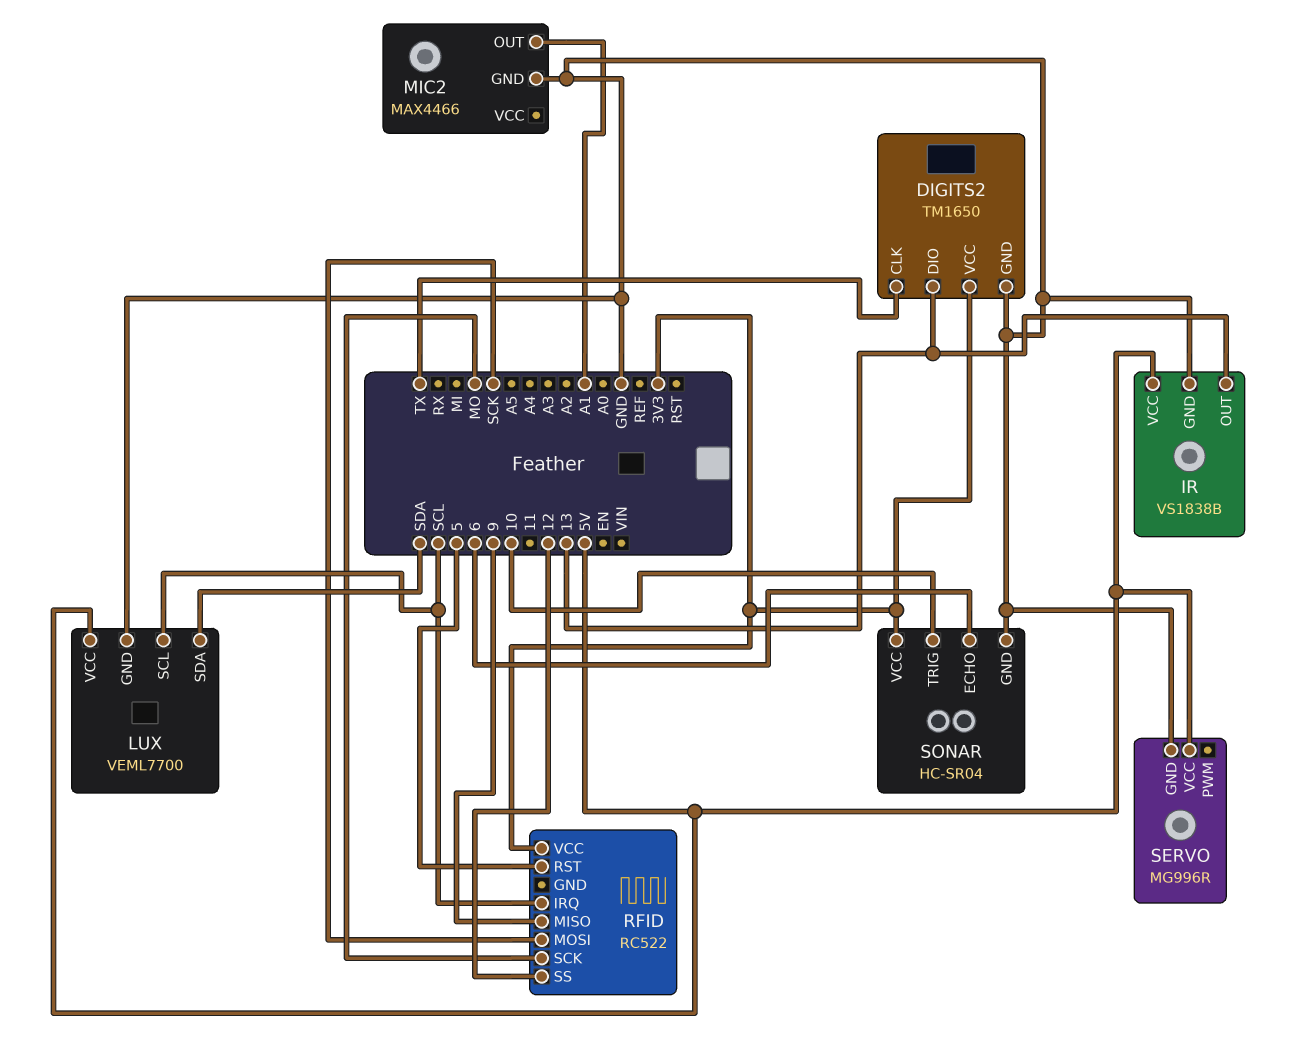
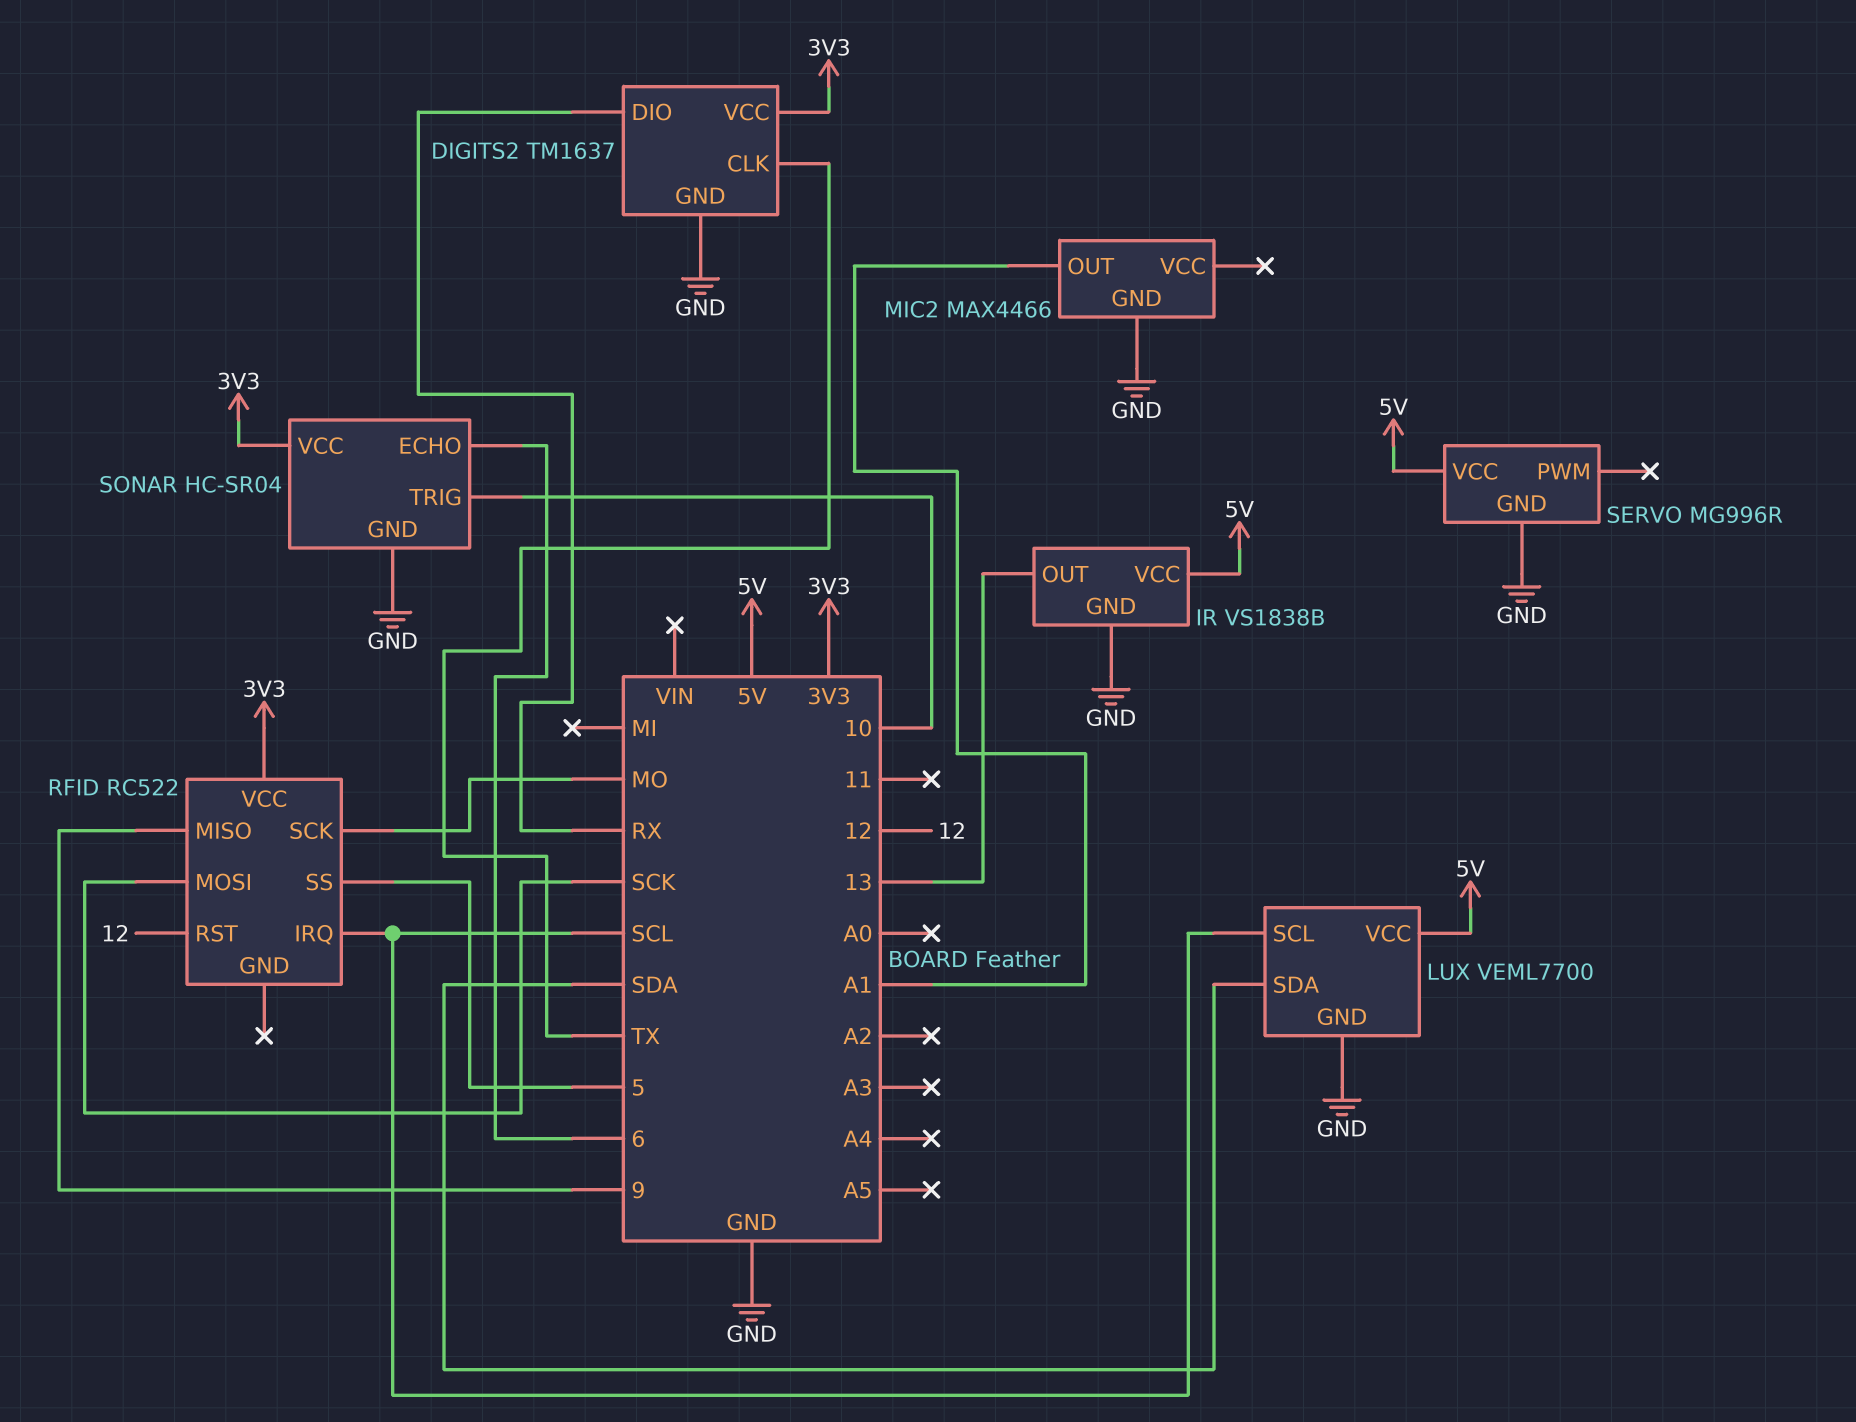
DIGITS2: TM1650 -> TM1637
DIGITS2 pin DIO: 13 -> RX
RFID pin RST: 5 -> 12
RFID pin SS: 12 -> 5

